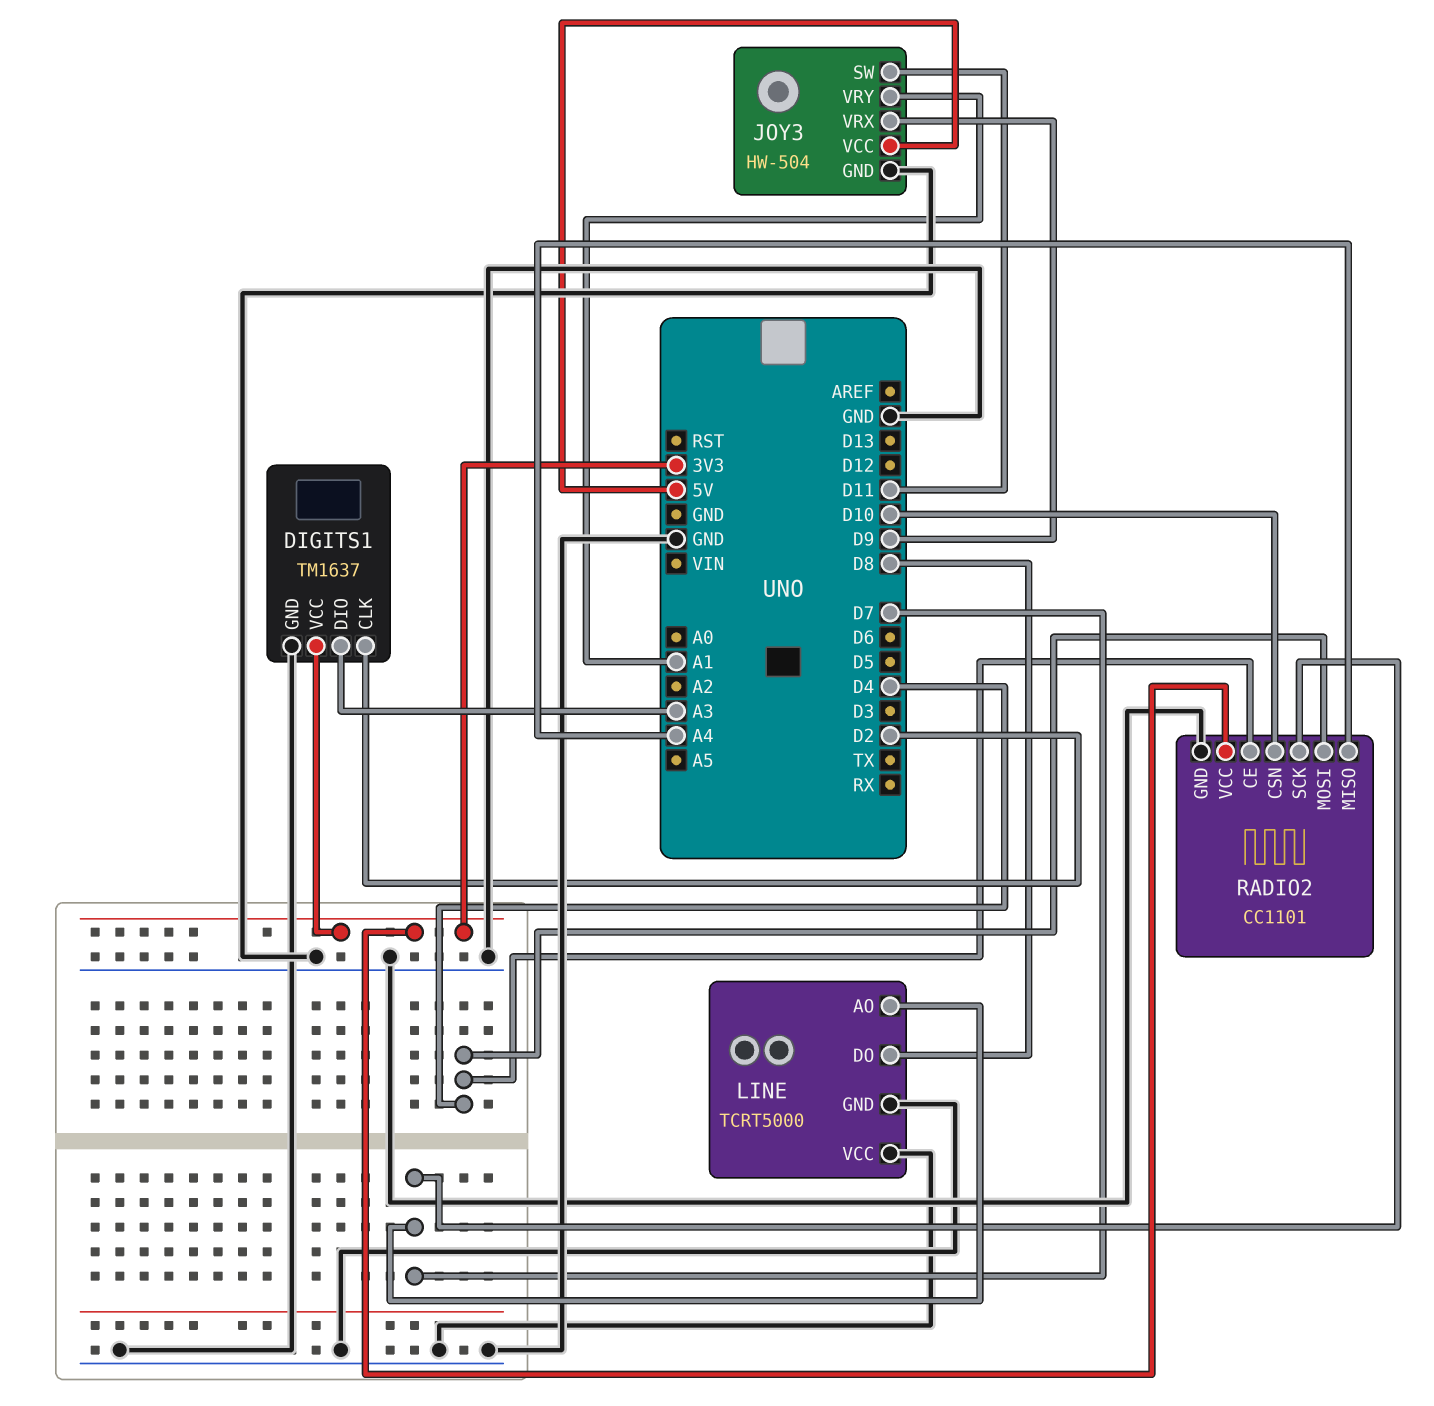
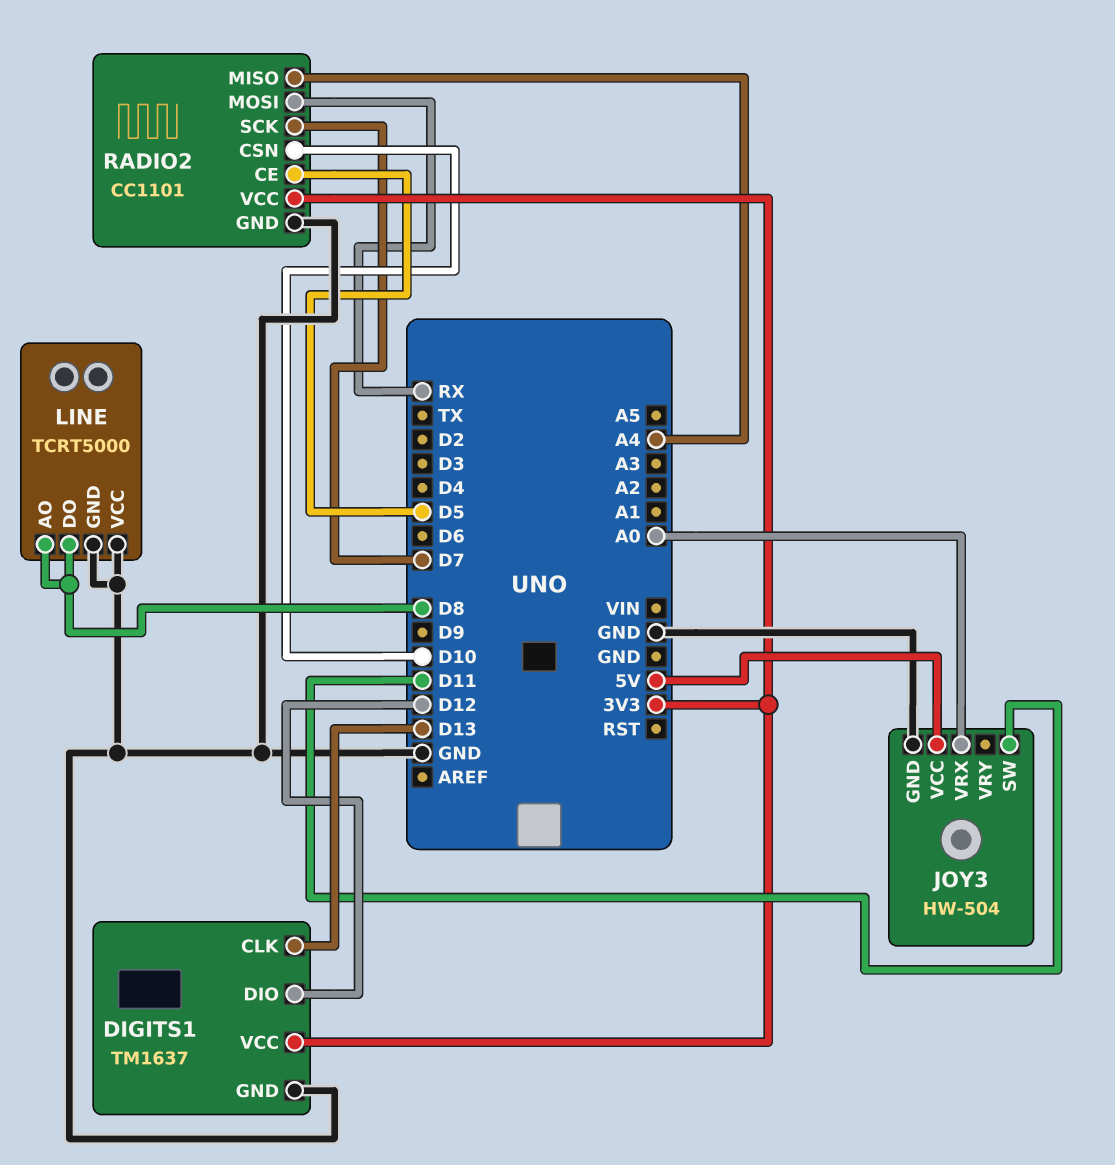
DIGITS1 pin CLK: D2 -> D13
DIGITS1 pin DIO: A3 -> D12
JOY3 pin VRX: D9 -> A0
JOY3 pin VRY: A1 -> none
LINE pin AO: D7 -> D8
RADIO2 pin CE: D4 -> D5
RADIO2 pin MOSI: D4 -> RX

